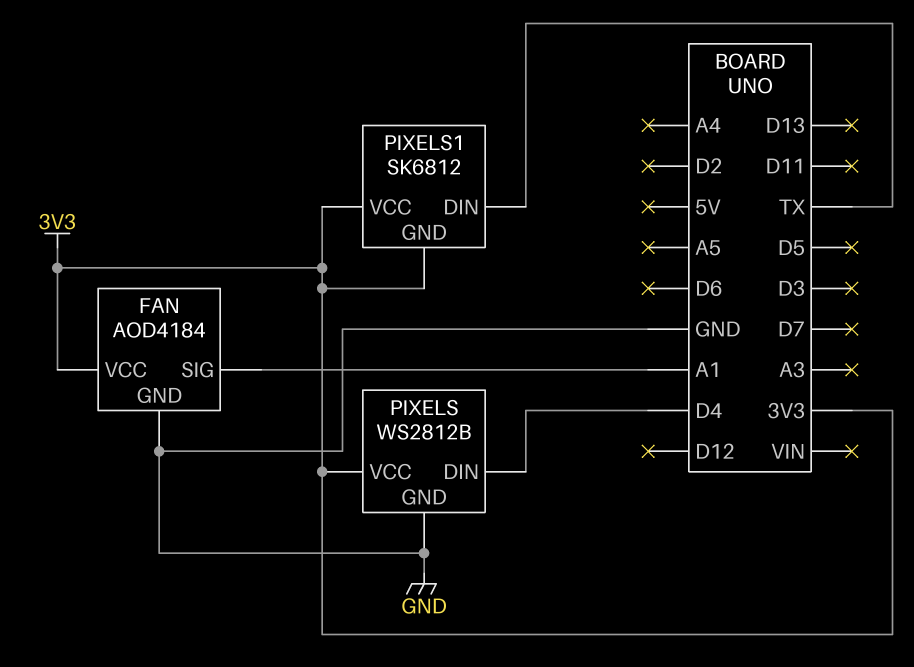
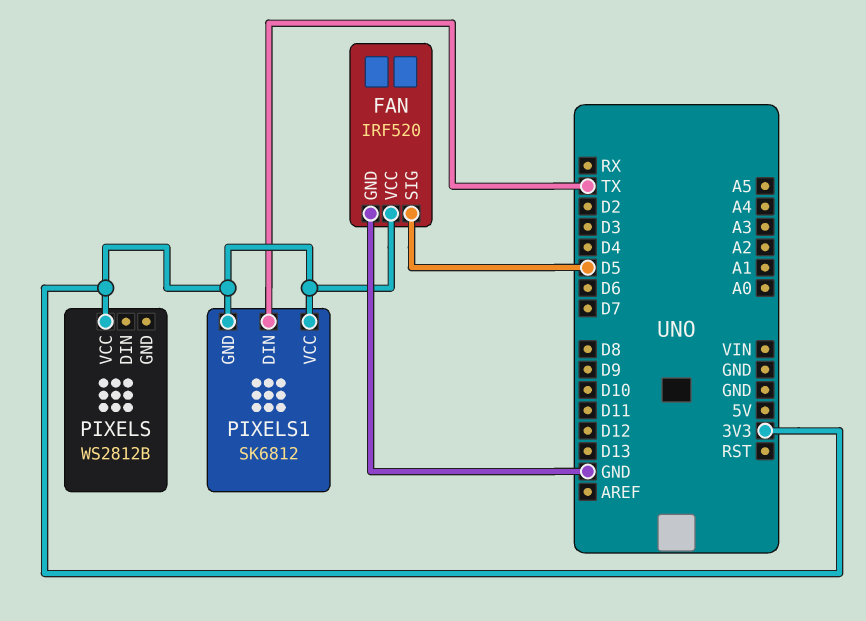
FAN: AOD4184 -> IRF520
FAN pin SIG: A1 -> D5
PIXELS pin DIN: D4 -> none
PIXELS pin GND: GND -> none

